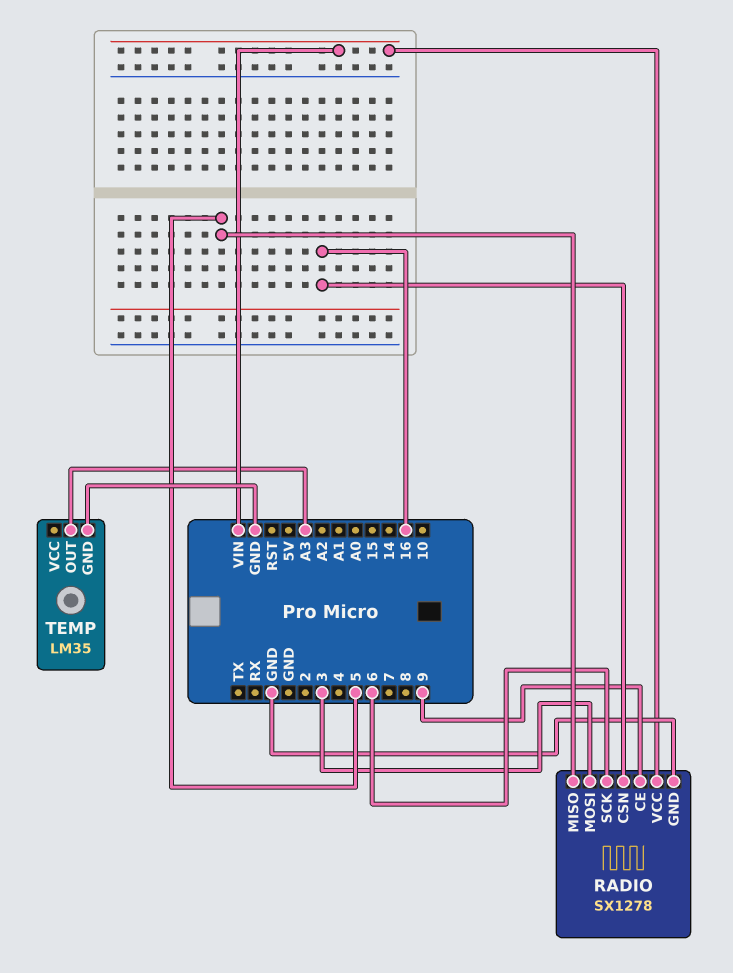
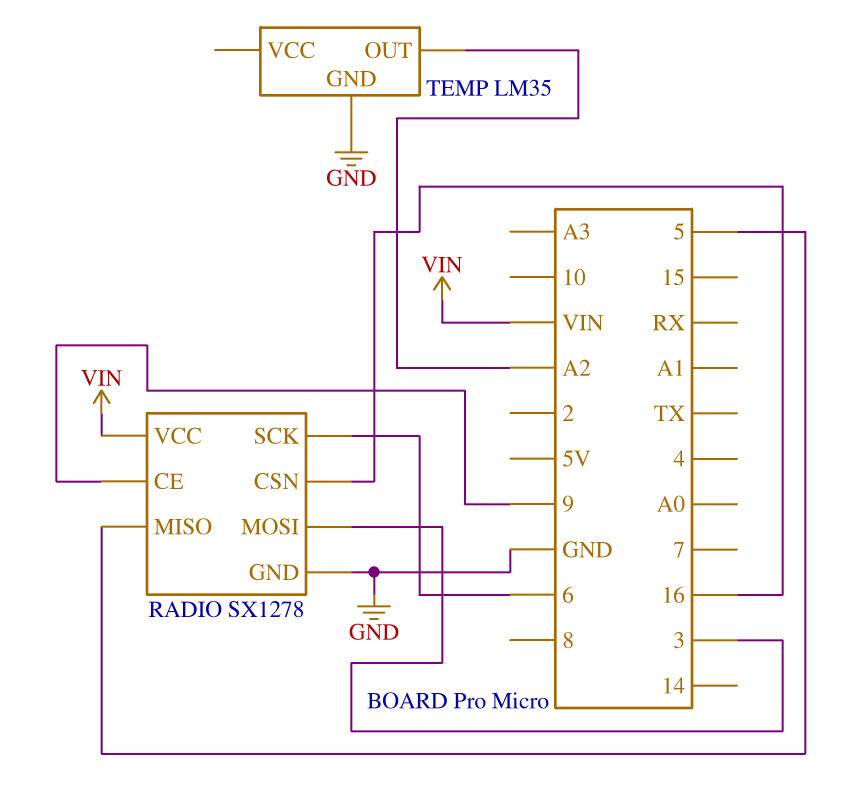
TEMP pin OUT: A3 -> A2

